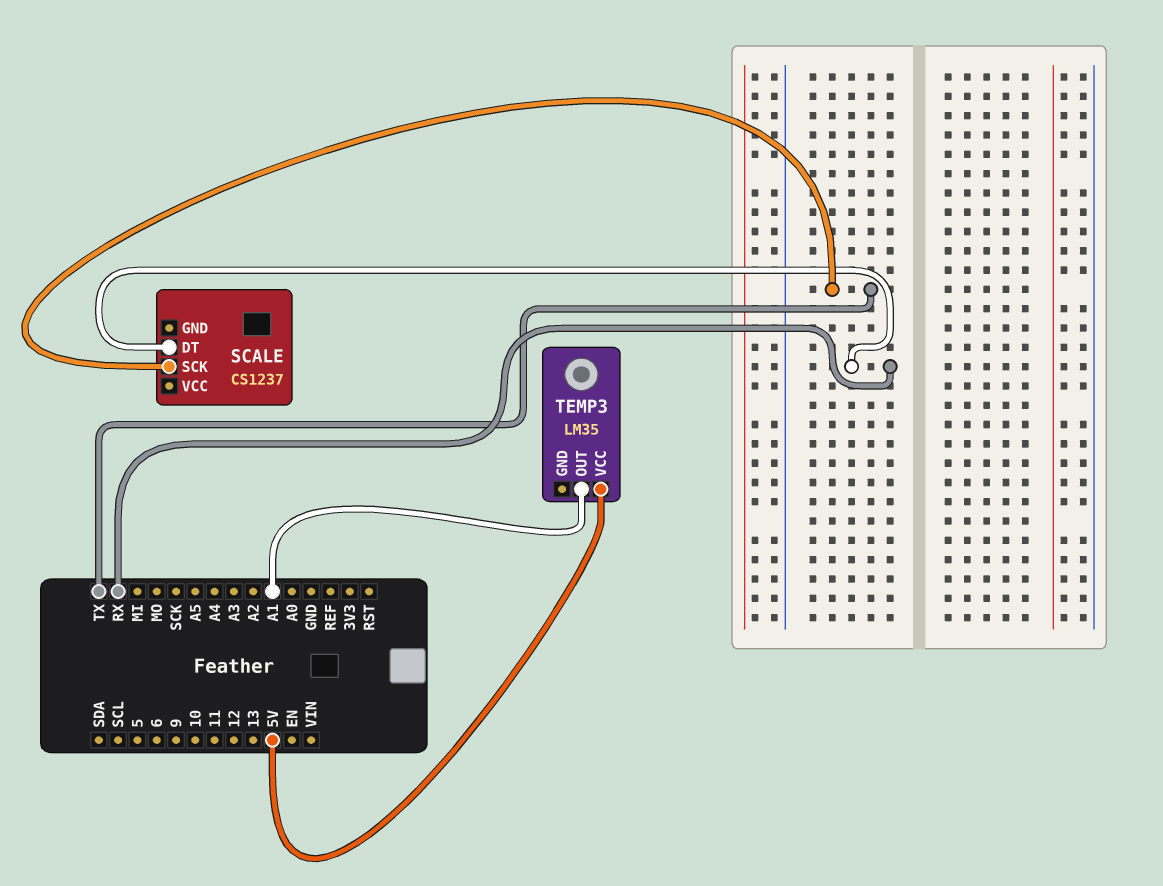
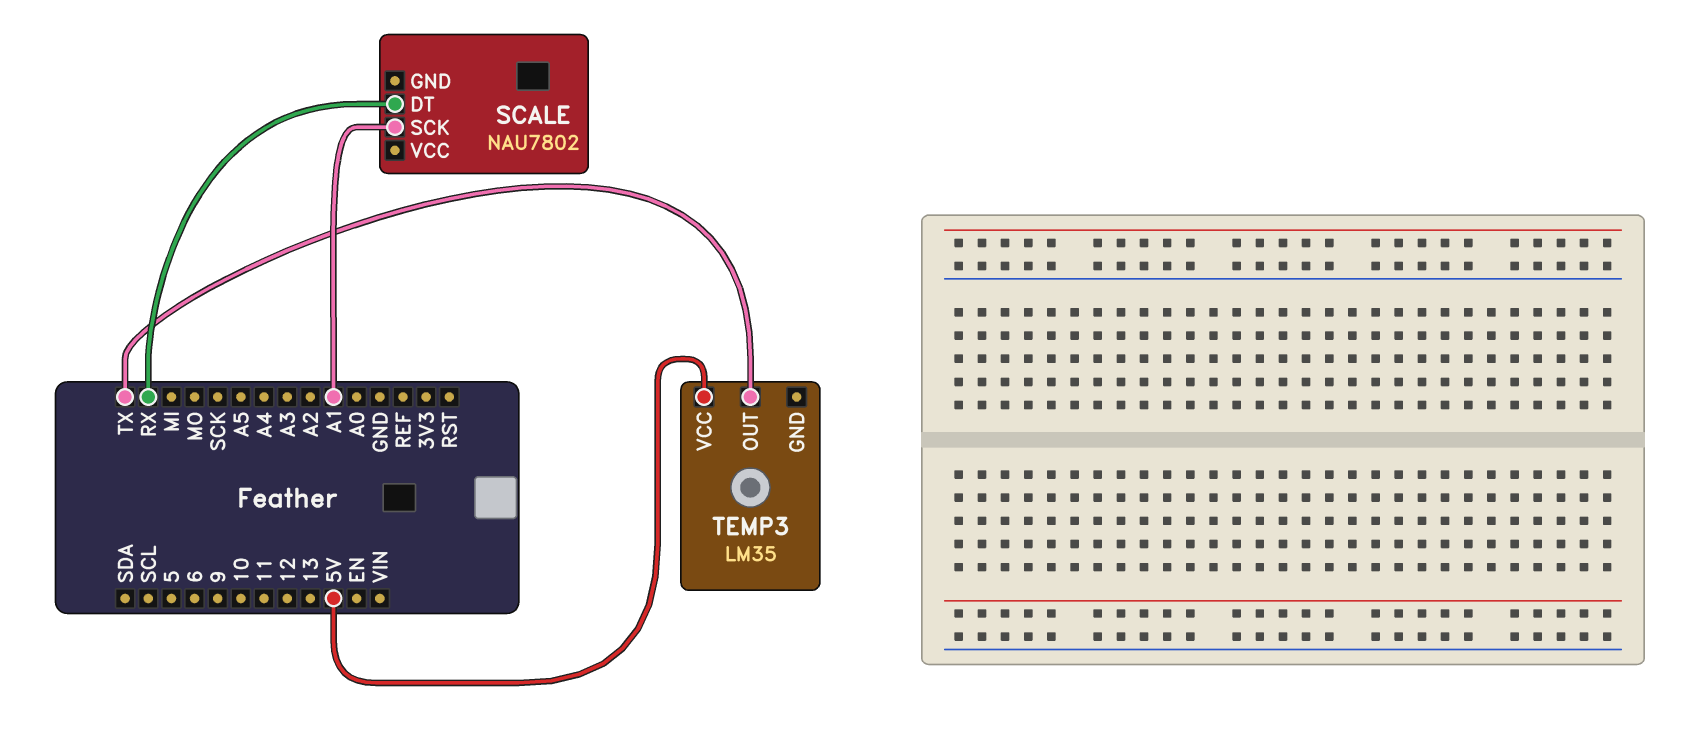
SCALE: CS1237 -> NAU7802
SCALE pin SCK: TX -> A1
TEMP3 pin OUT: A1 -> TX

